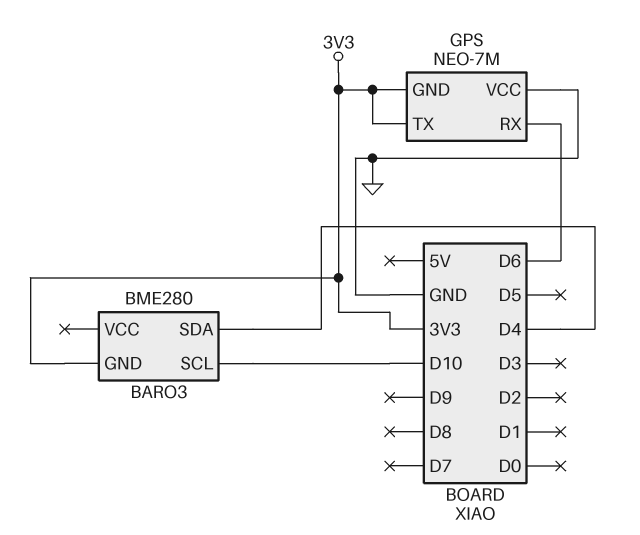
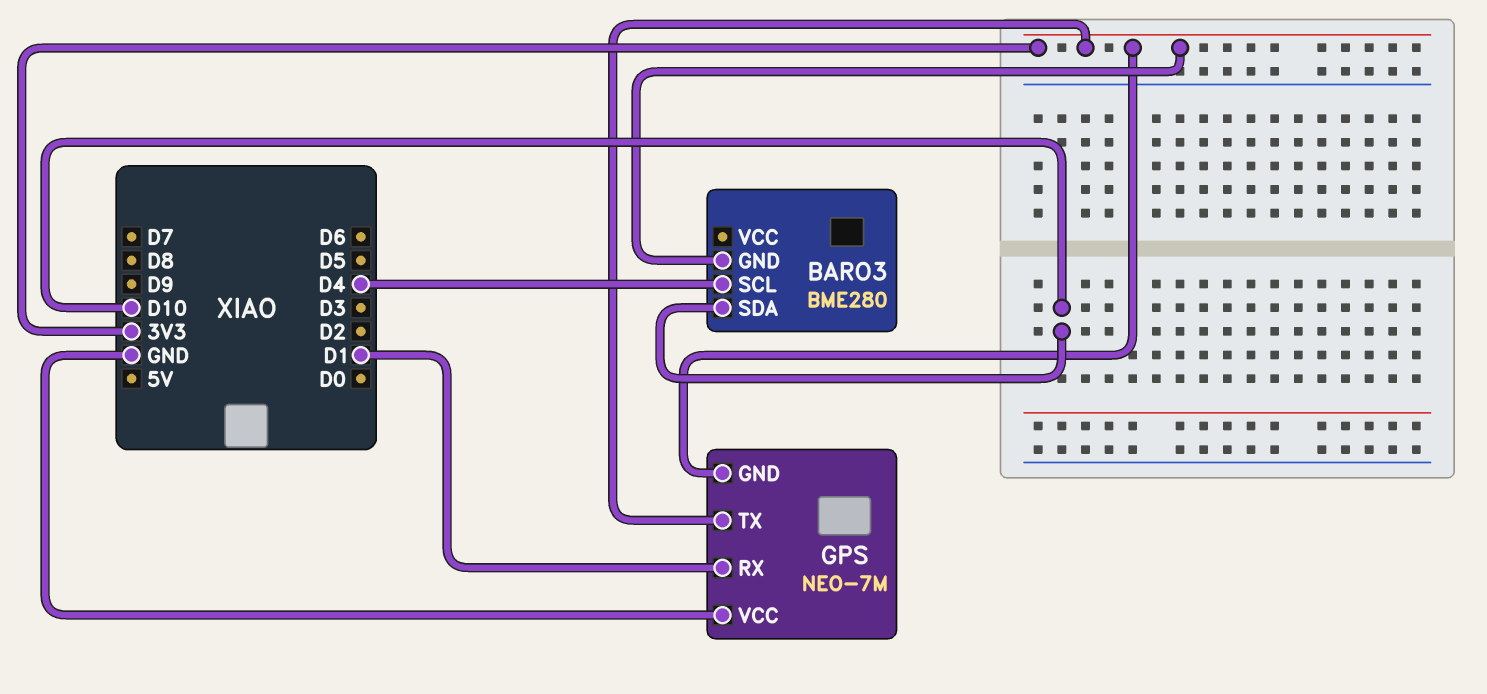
BARO3 pin SCL: D10 -> D4
BARO3 pin SDA: D4 -> D10
GPS pin RX: D6 -> D1

